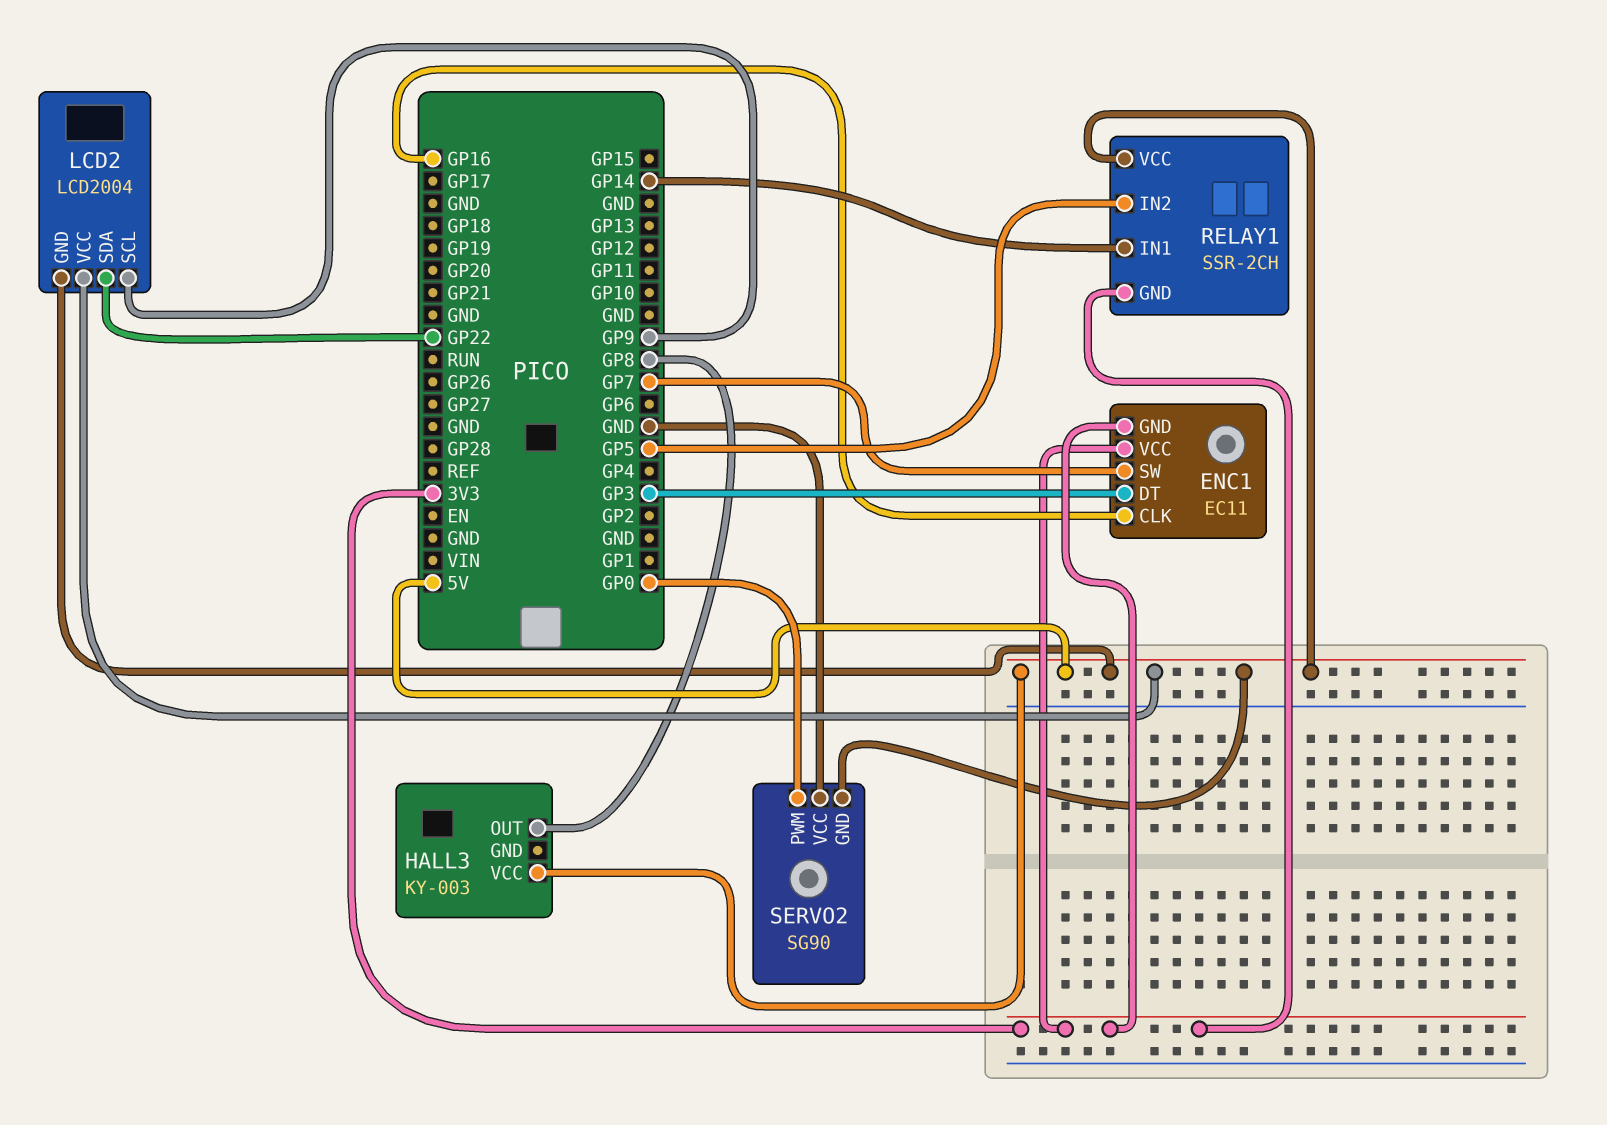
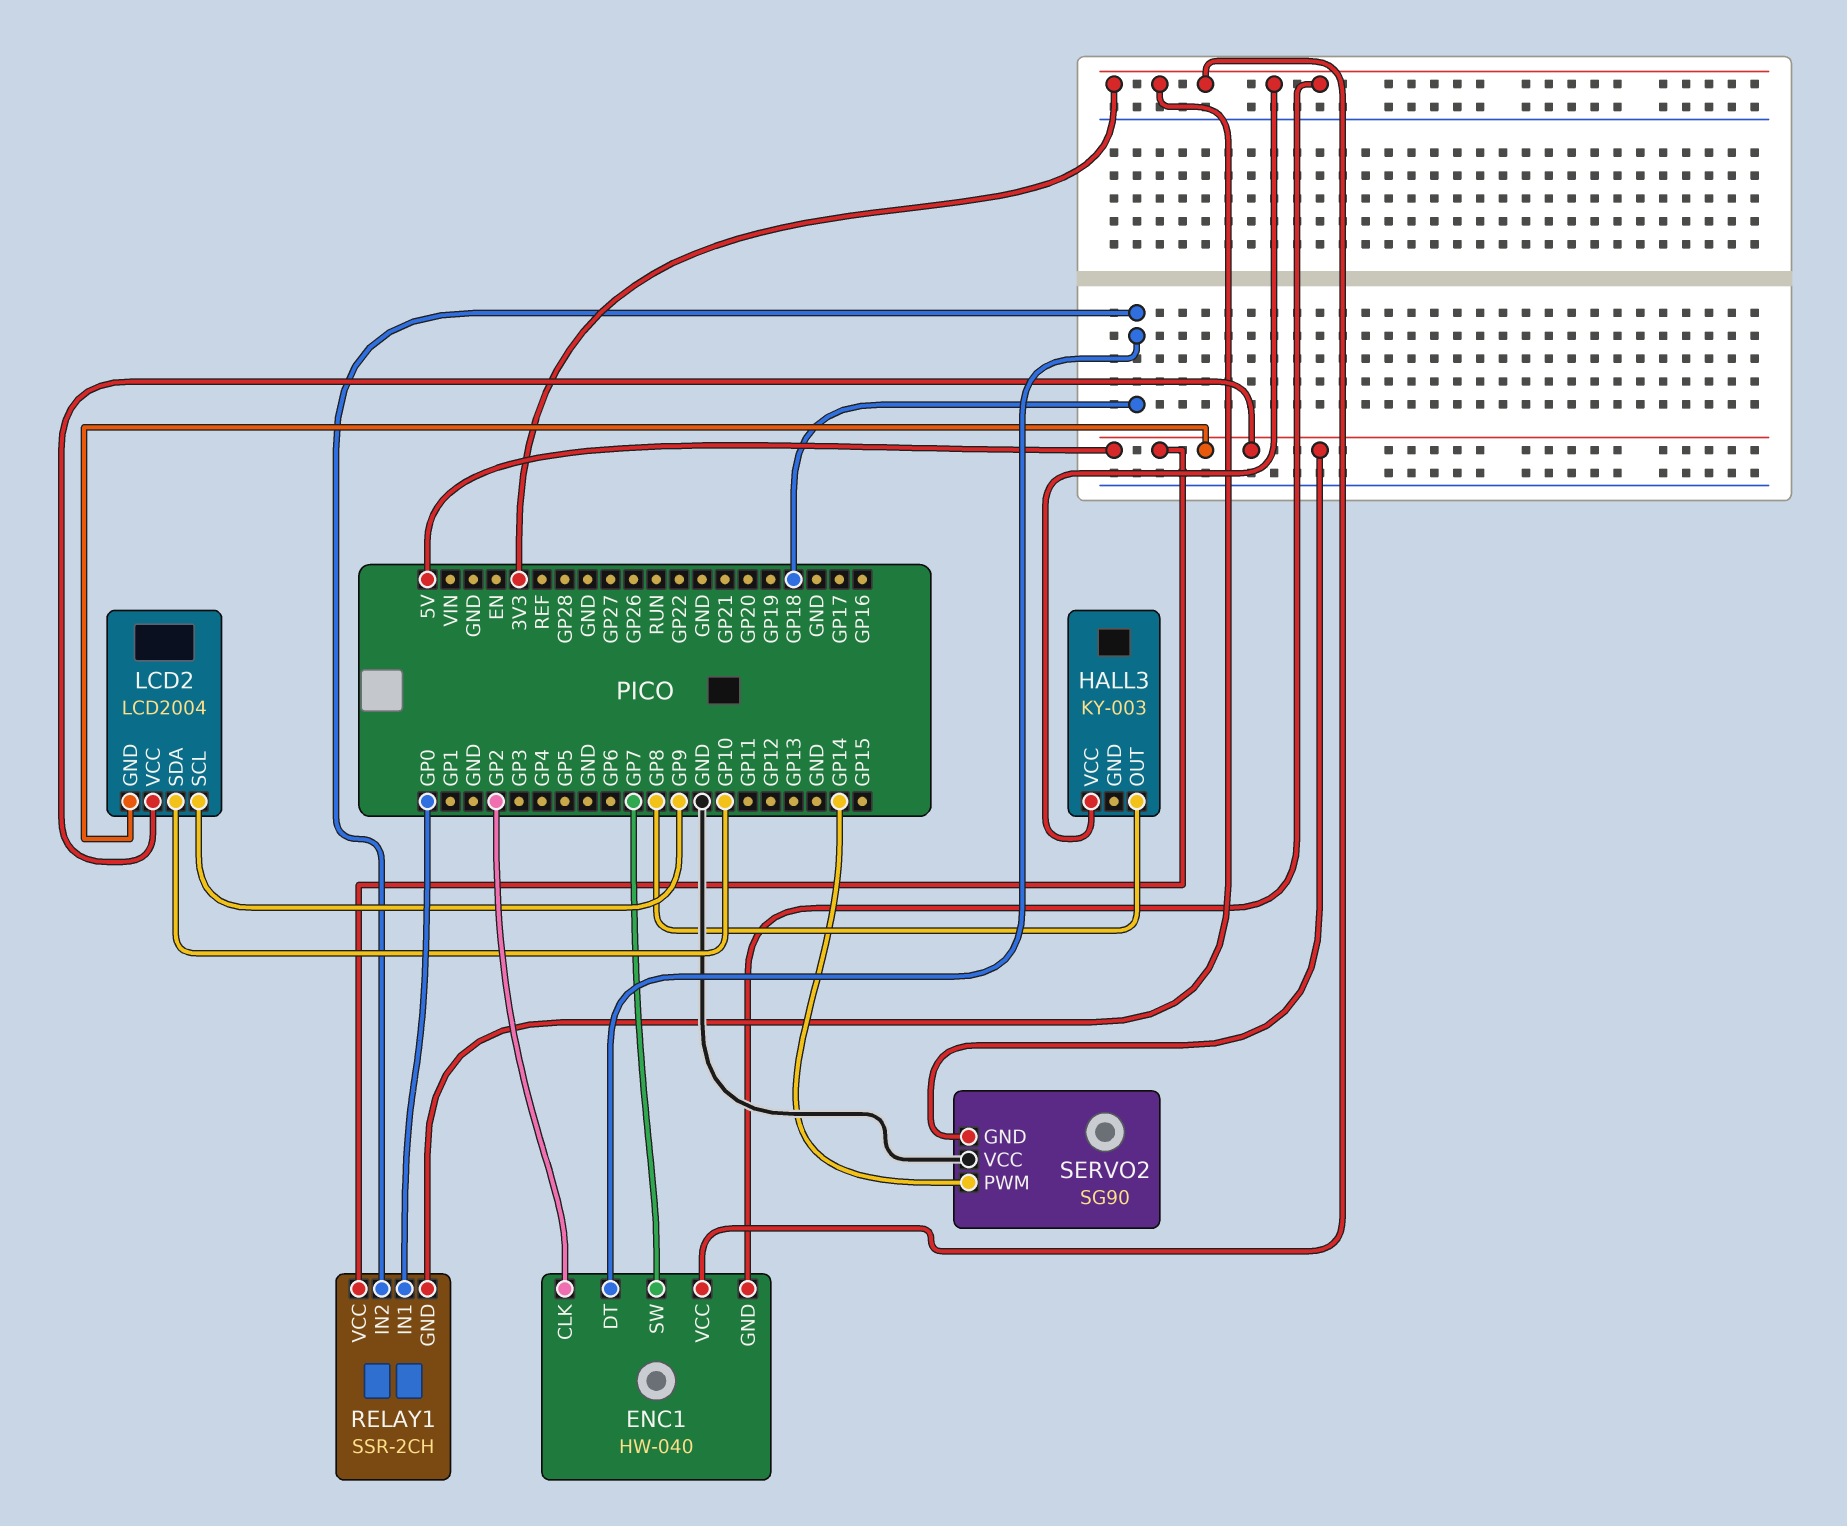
ENC1: EC11 -> HW-040
ENC1 pin CLK: GP16 -> GP2
ENC1 pin DT: GP3 -> GP18
HALL3 pin VCC: 5V -> 3V3
LCD2 pin SDA: GP22 -> GP10
RELAY1 pin IN1: GP14 -> GP0
RELAY1 pin IN2: GP5 -> GP18
SERVO2 pin PWM: GP0 -> GP14

